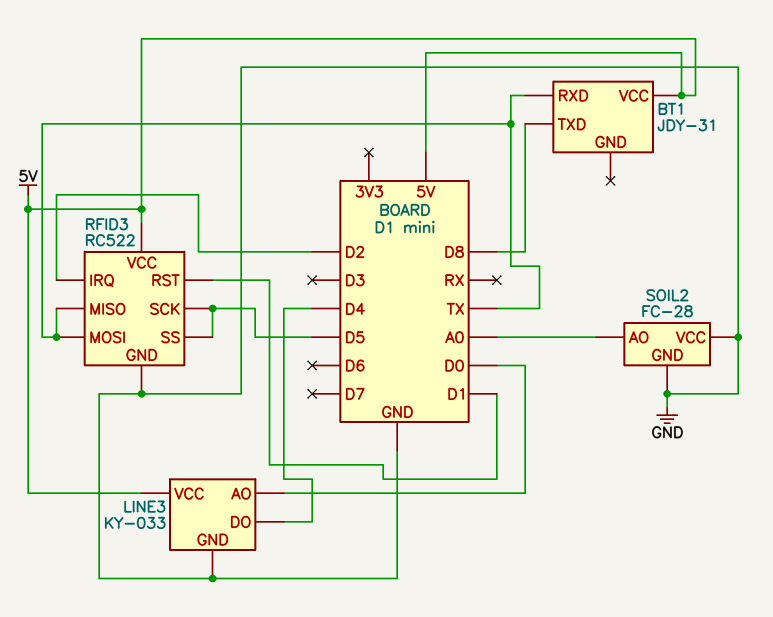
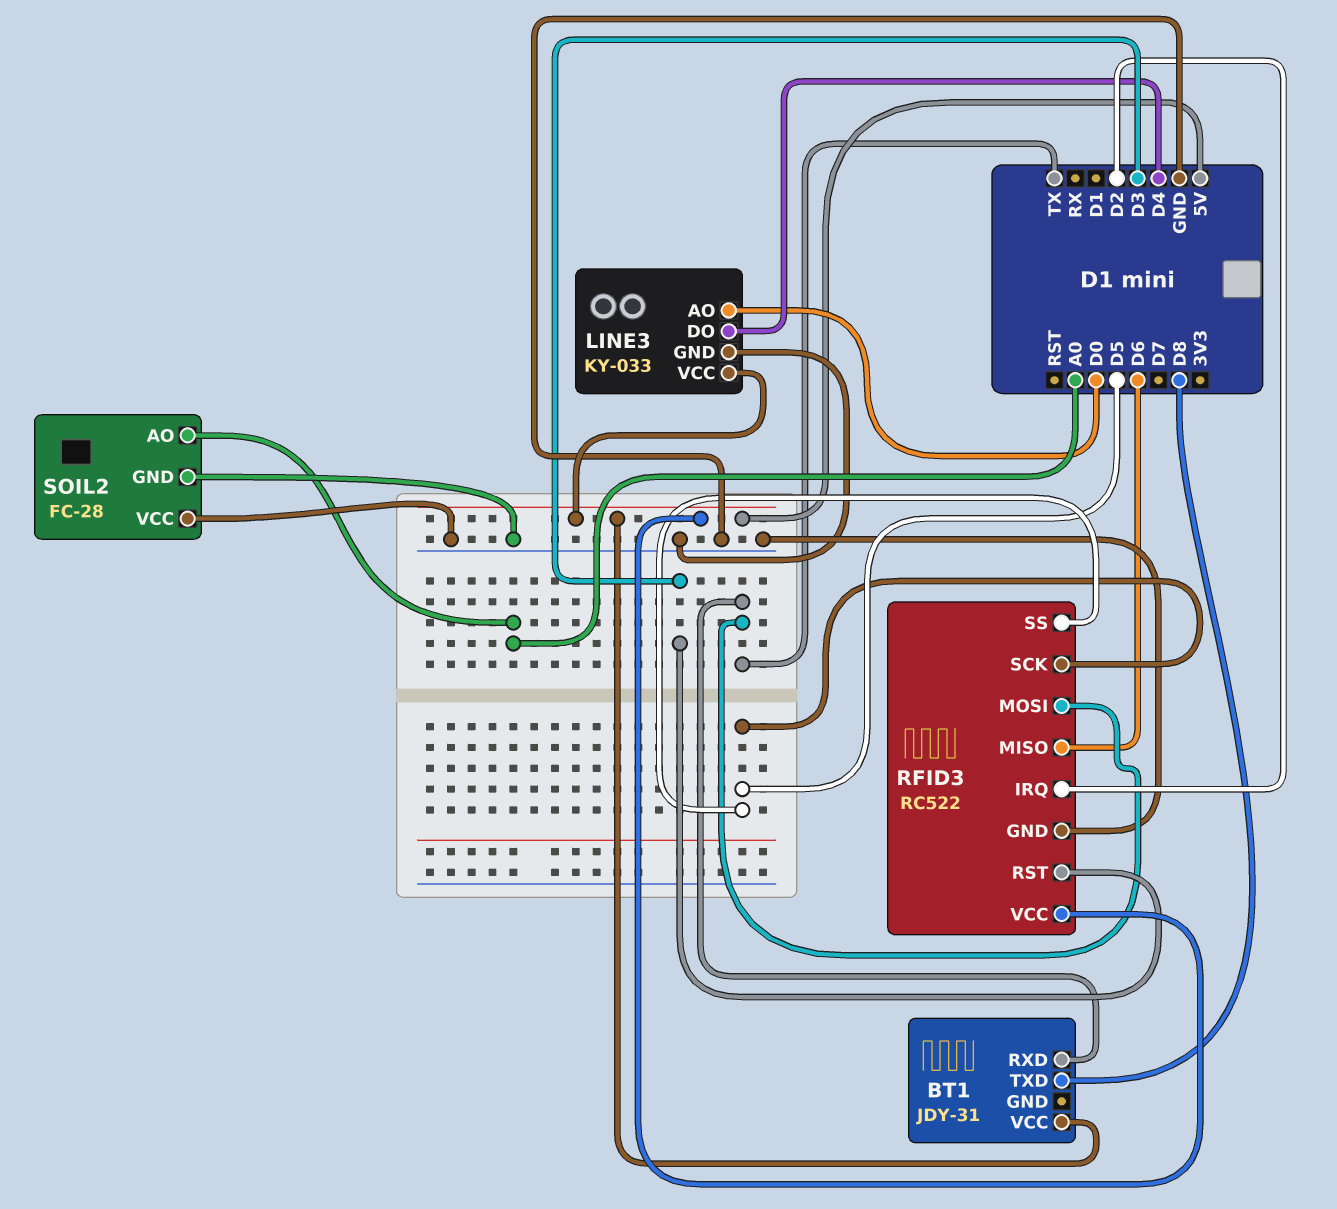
RFID3 pin MISO: TX -> D6
RFID3 pin RST: D1 -> D3

